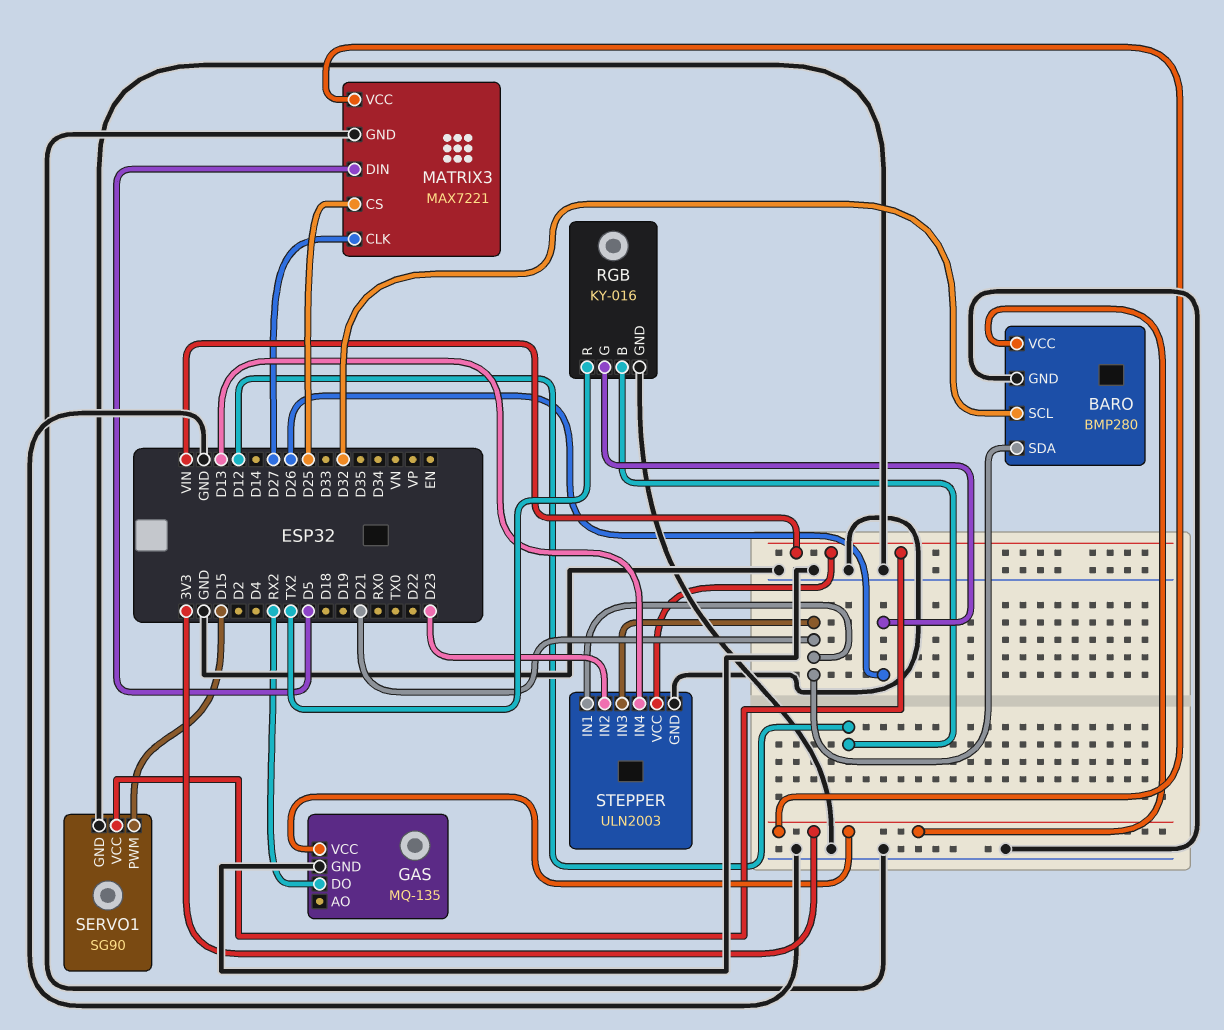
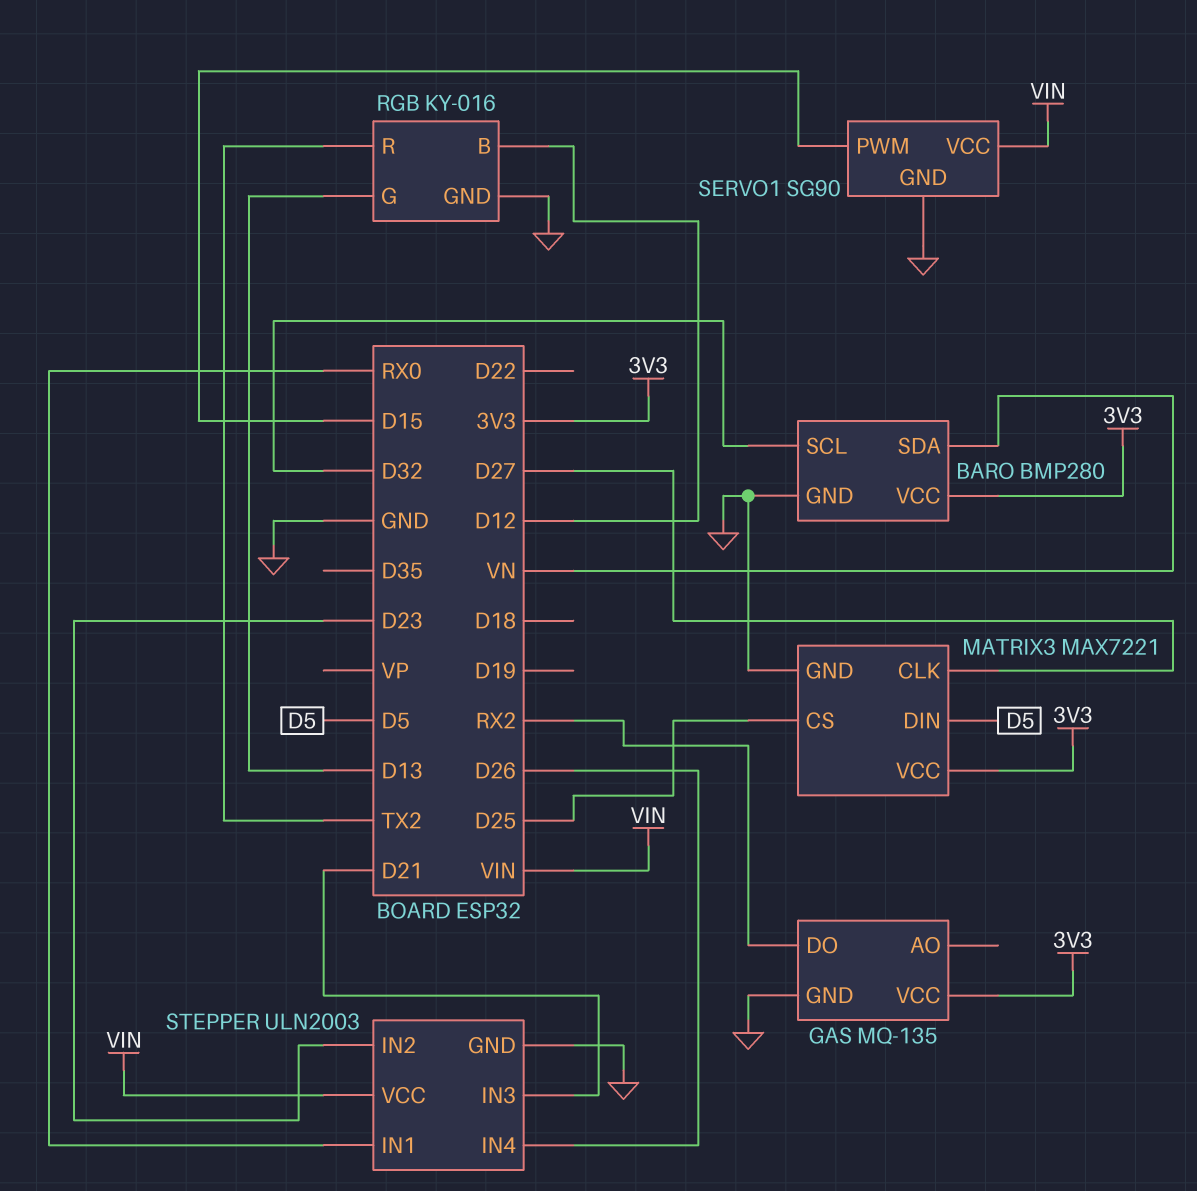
BARO pin SDA: D21 -> VN
RGB pin G: D26 -> D13
STEPPER pin IN1: D21 -> RX0
STEPPER pin IN4: D13 -> D26

